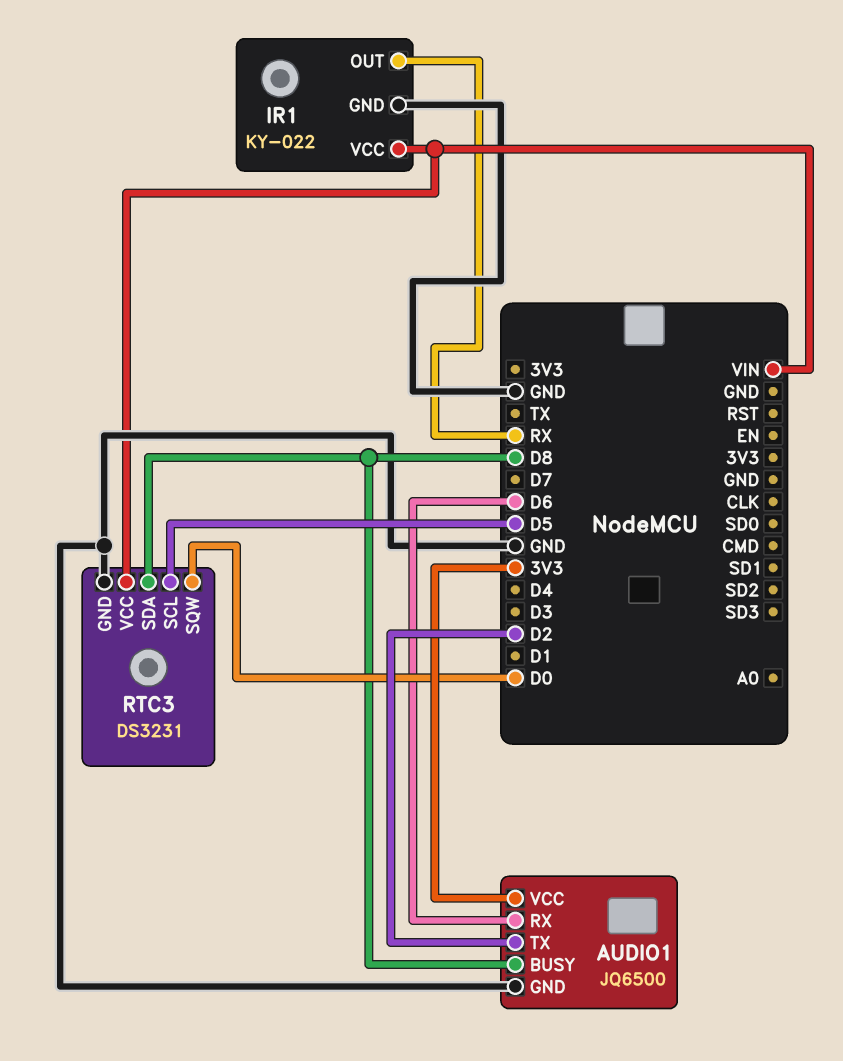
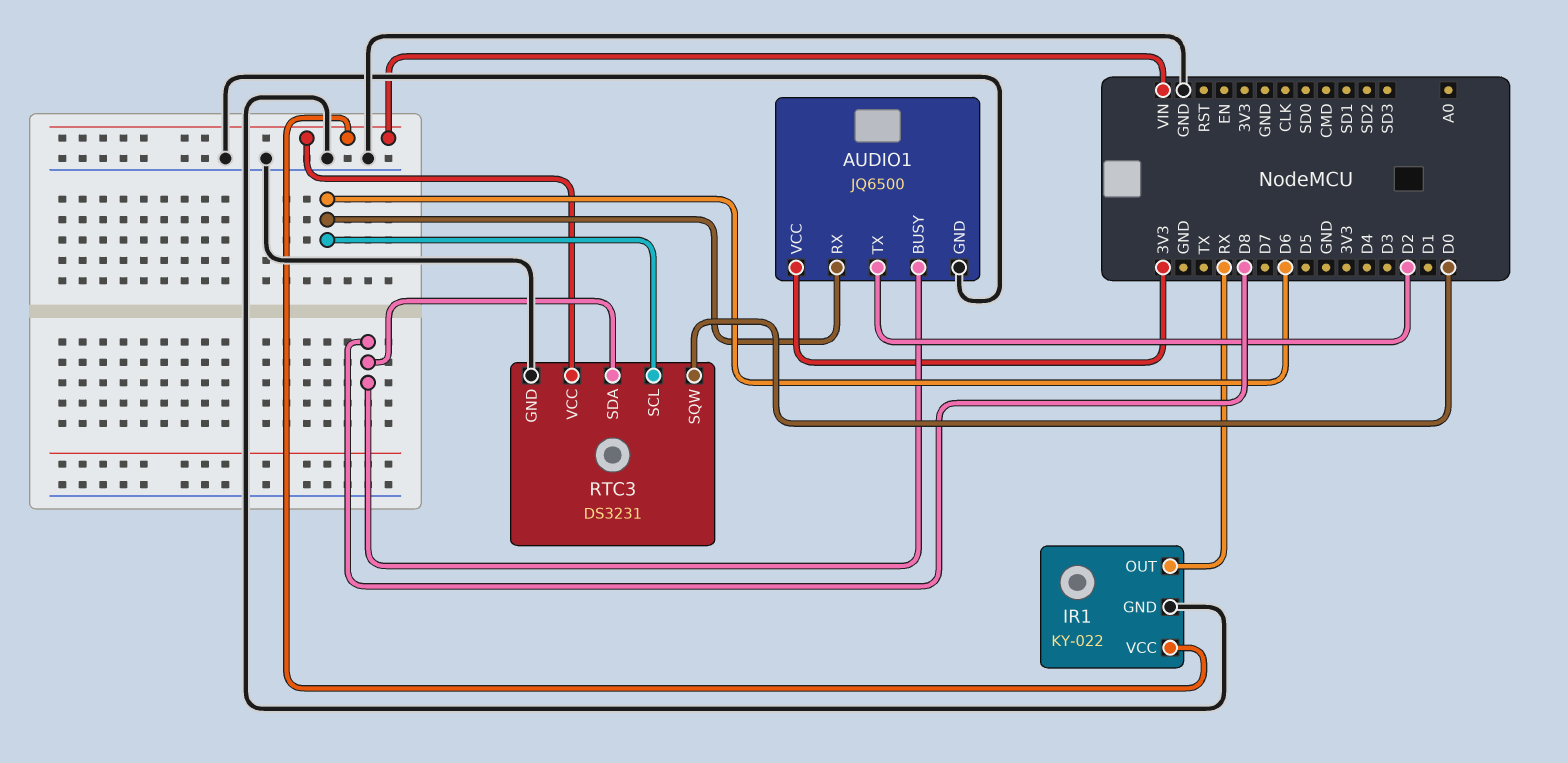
RTC3 pin SCL: D5 -> D6

